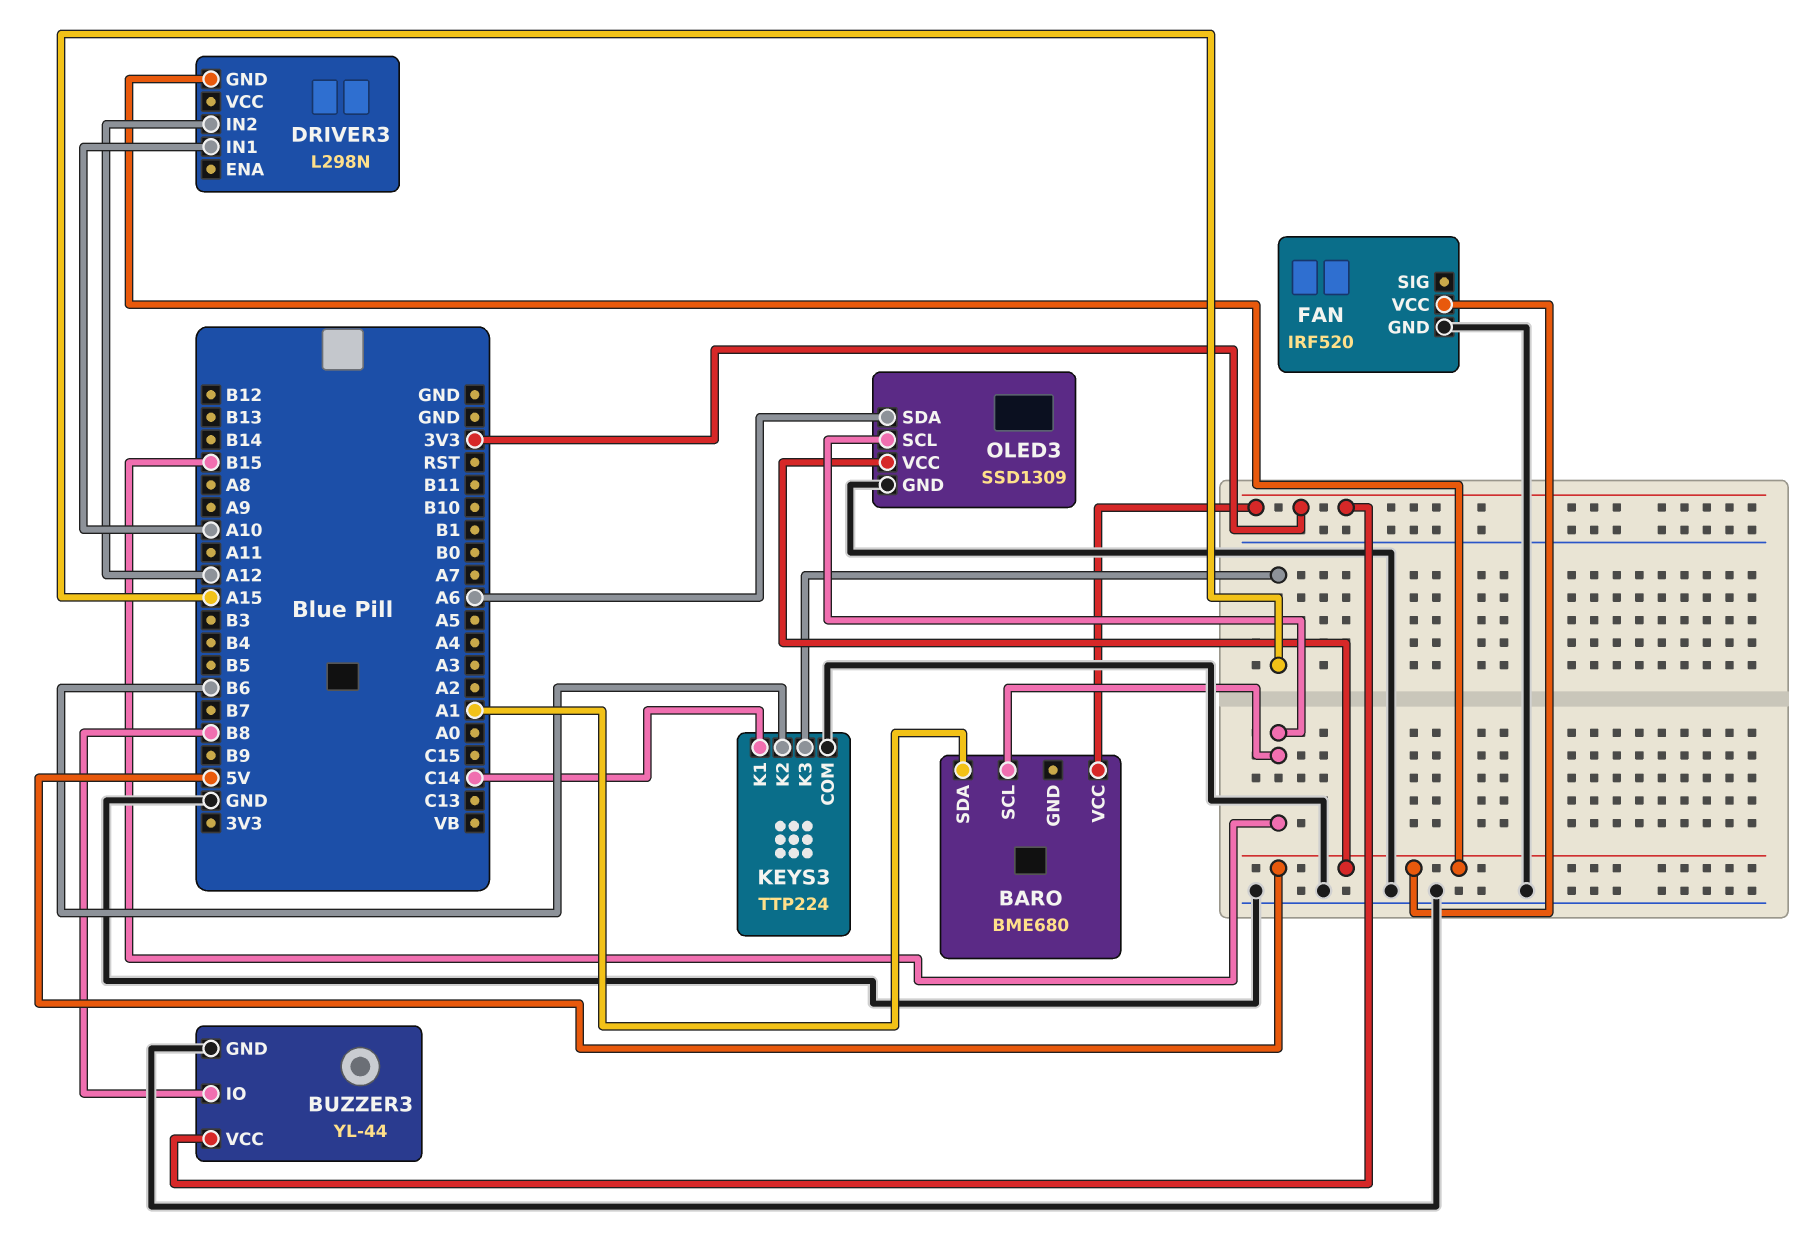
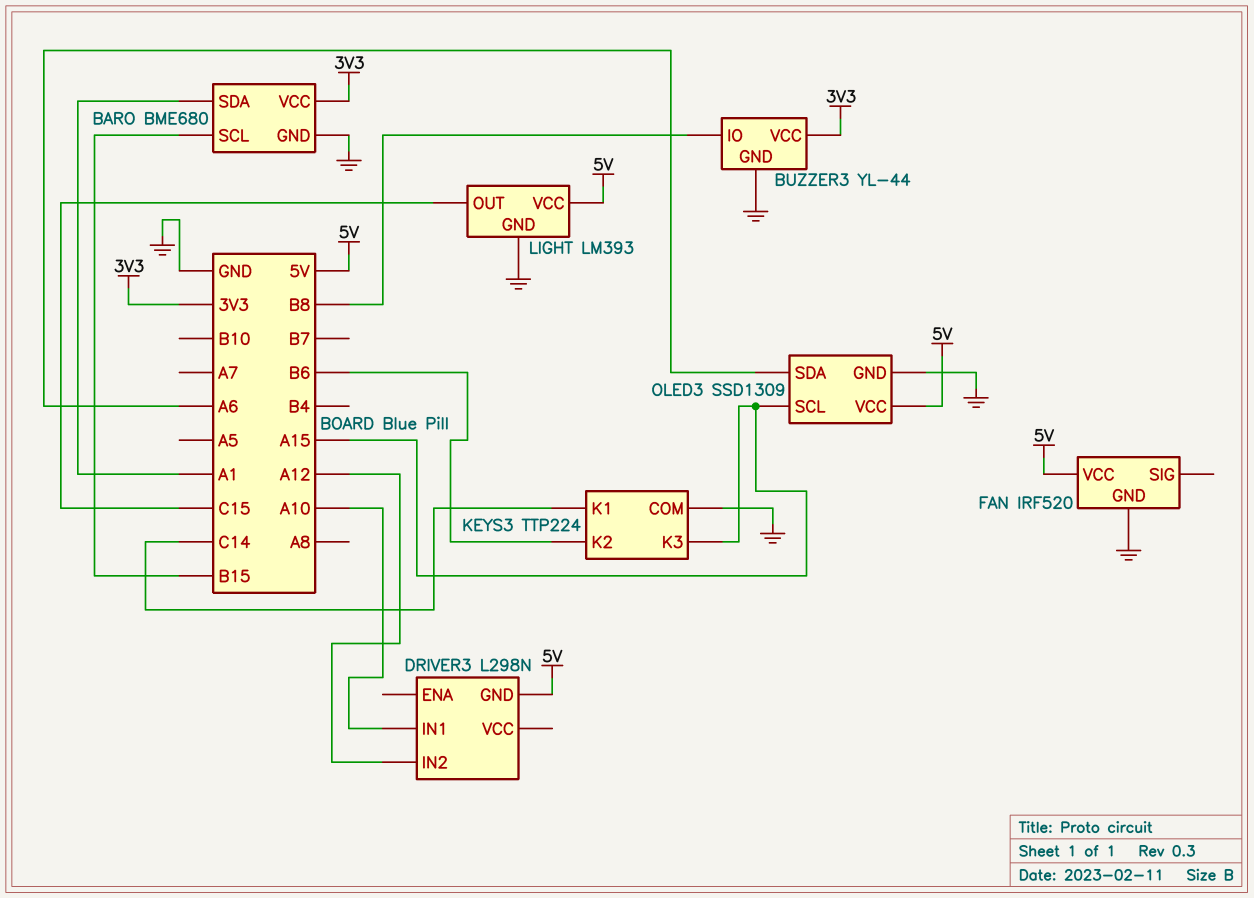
BARO pin GND: none -> GND
LIGHT: none -> LM393
LIGHT pin GND: none -> GND
LIGHT pin OUT: none -> C15
LIGHT pin VCC: none -> 5V
OLED3 pin SCL: B15 -> A15

